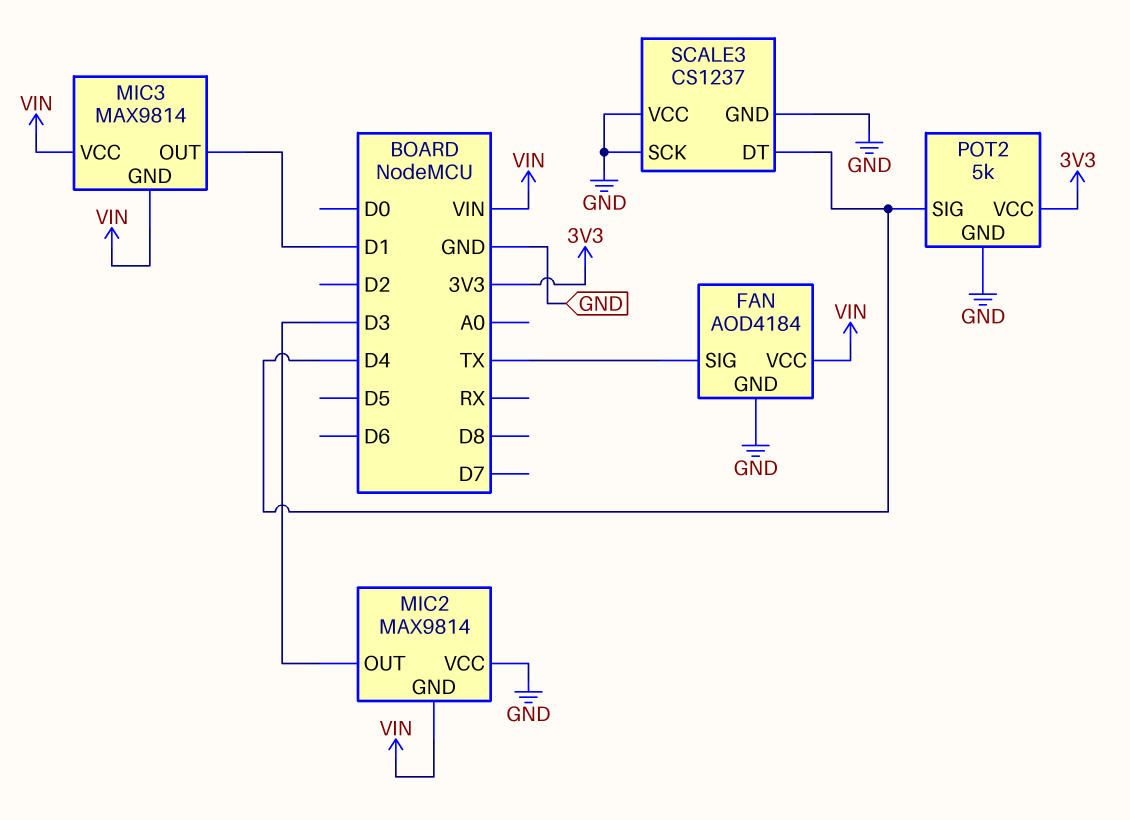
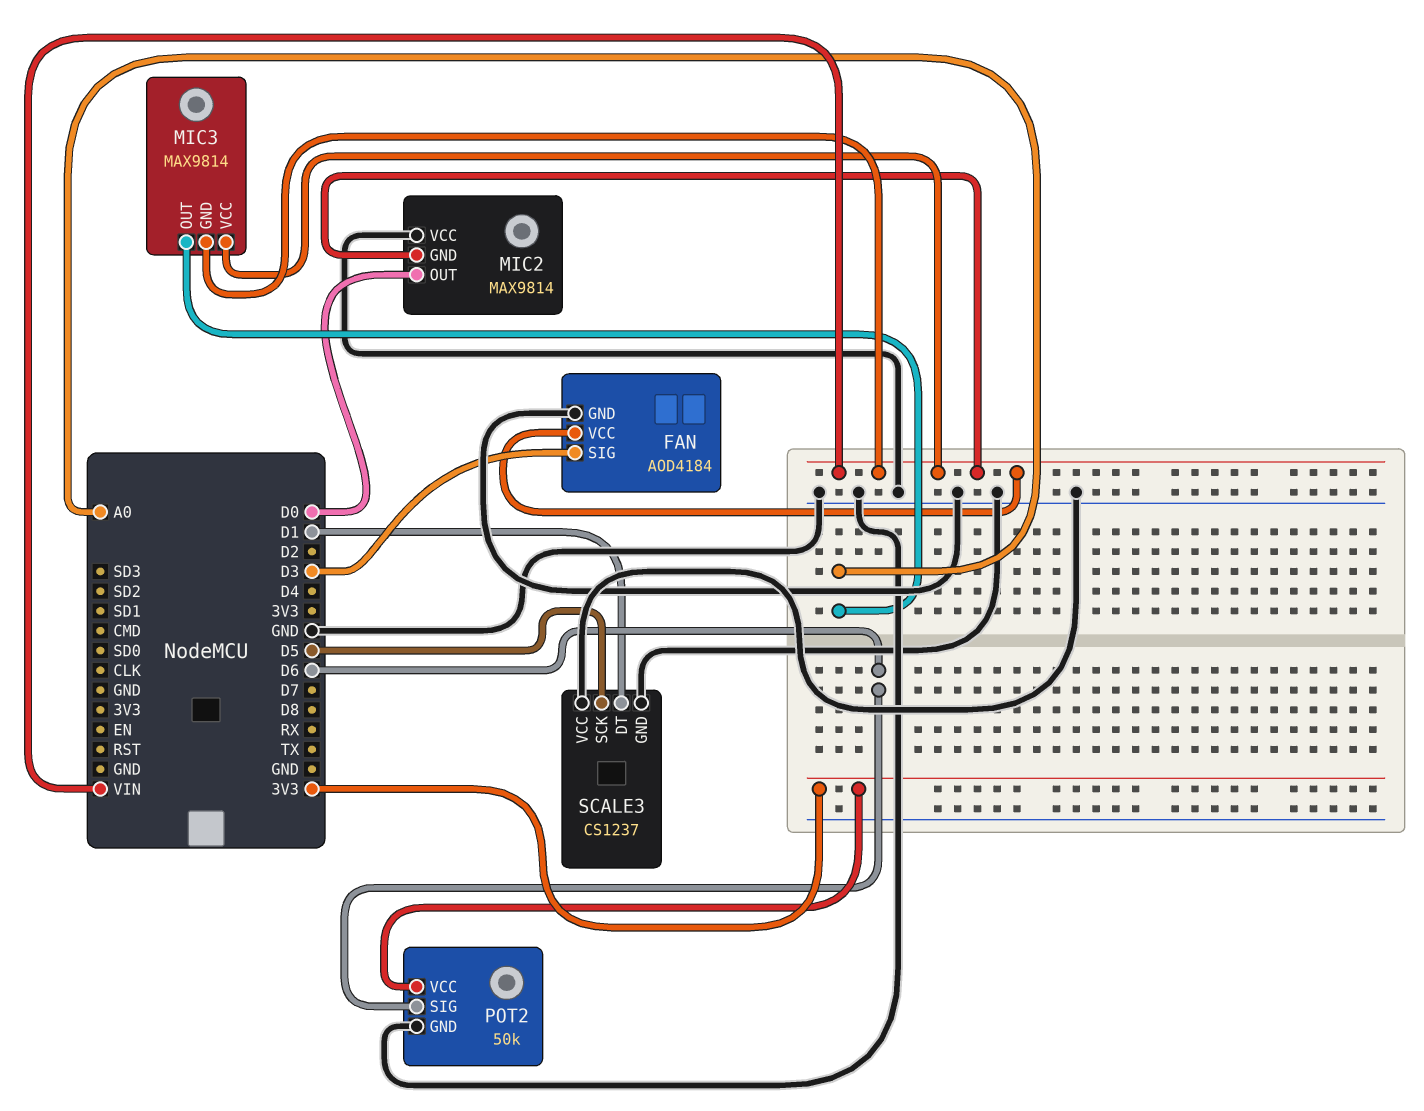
FAN pin SIG: TX -> D3
MIC2 pin OUT: D3 -> D0
MIC3 pin OUT: D1 -> A0
POT2: 5k -> 50k
POT2 pin SIG: D4 -> D6
SCALE3 pin DT: D4 -> D1
SCALE3 pin SCK: GND -> D5

